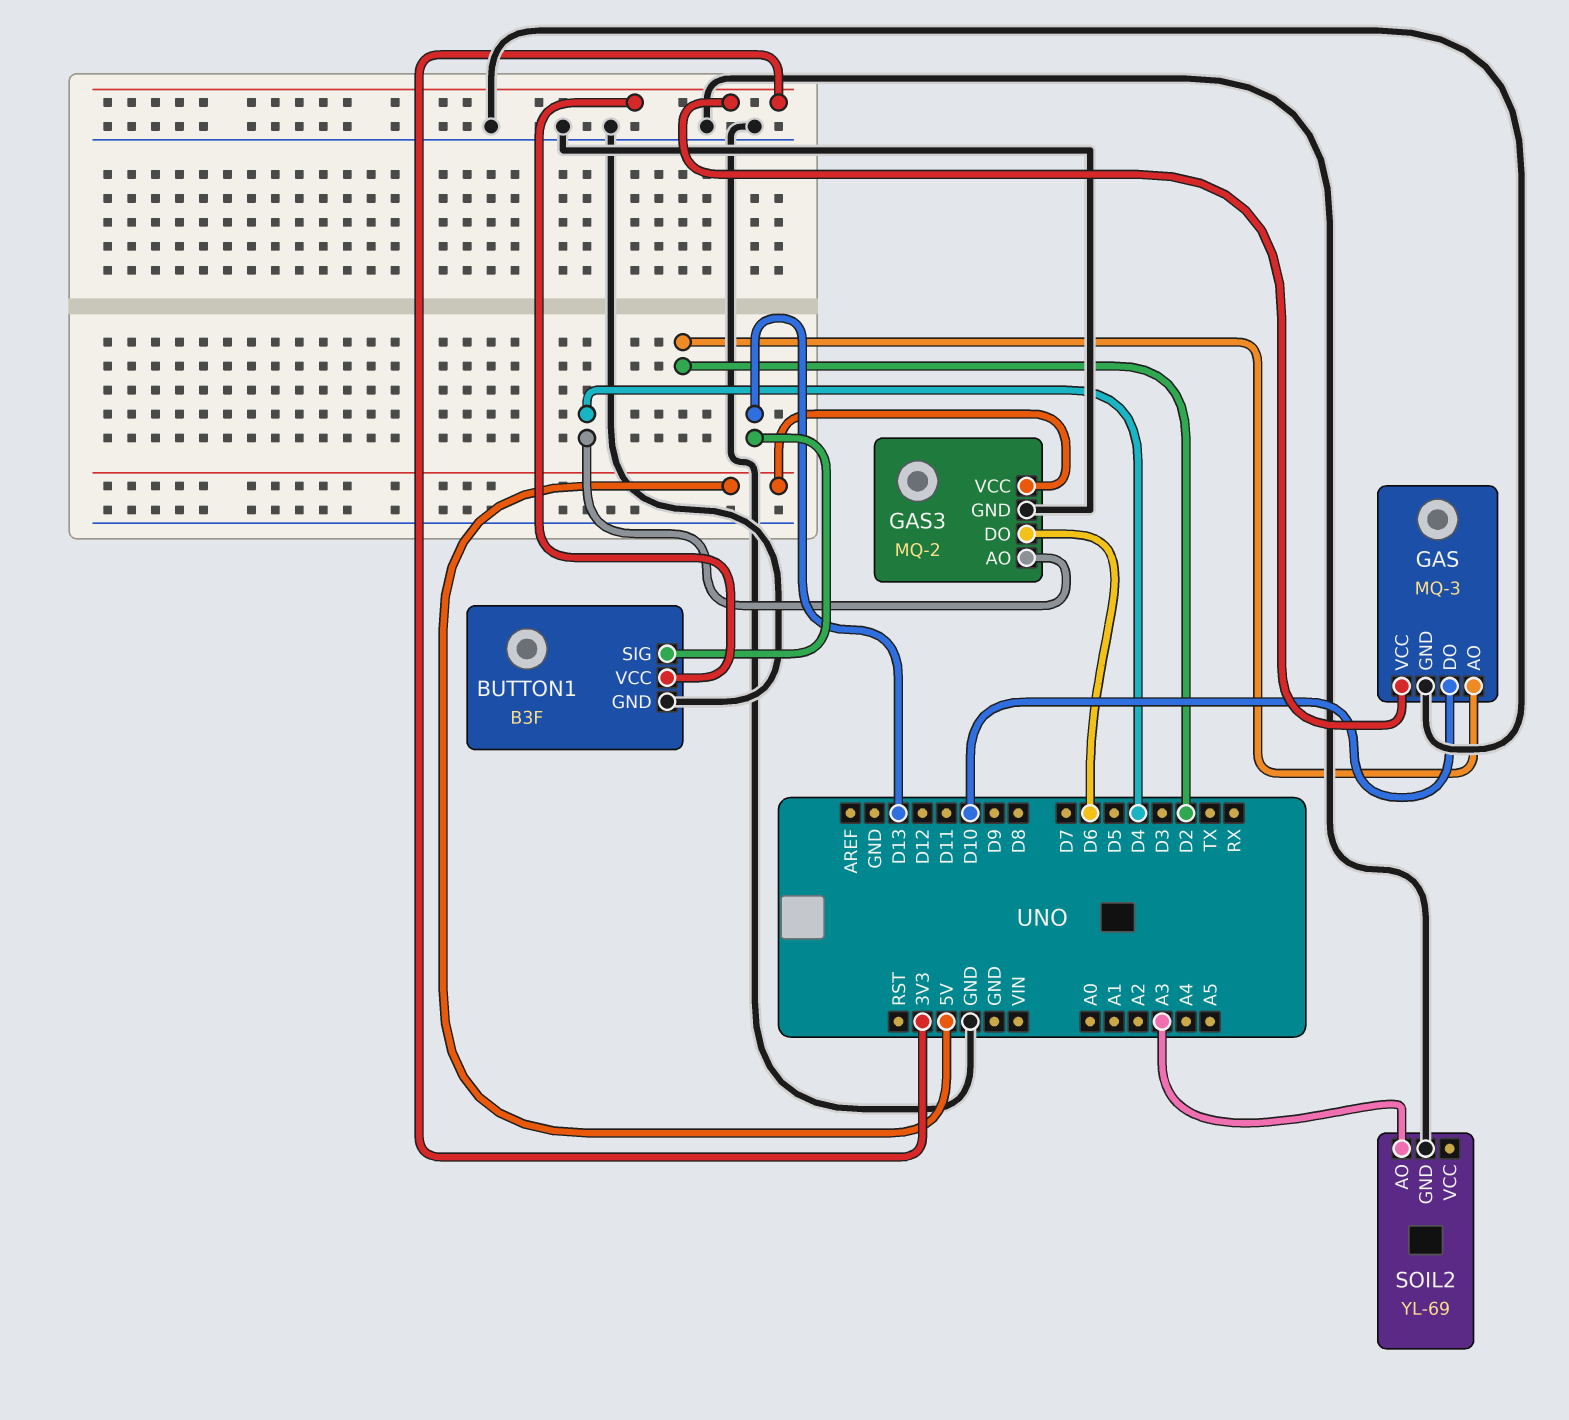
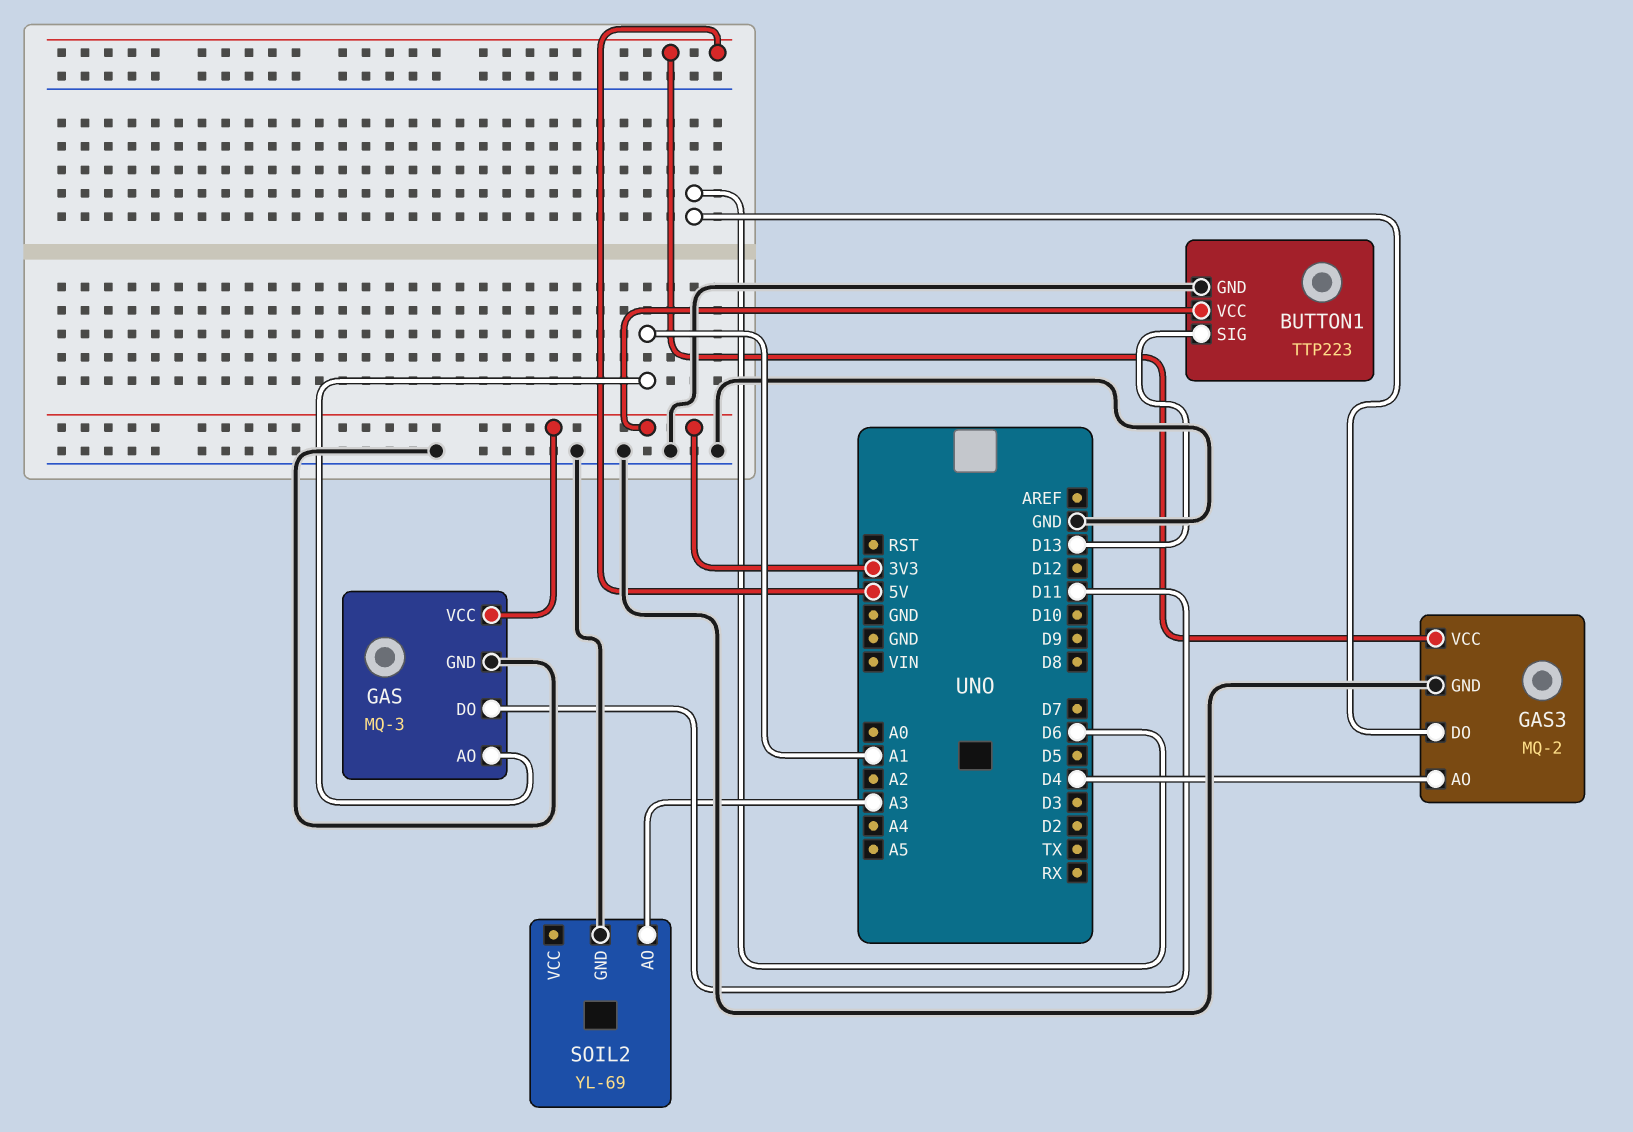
BUTTON1: B3F -> TTP223
GAS pin AO: D2 -> A1
GAS pin DO: D10 -> D11

